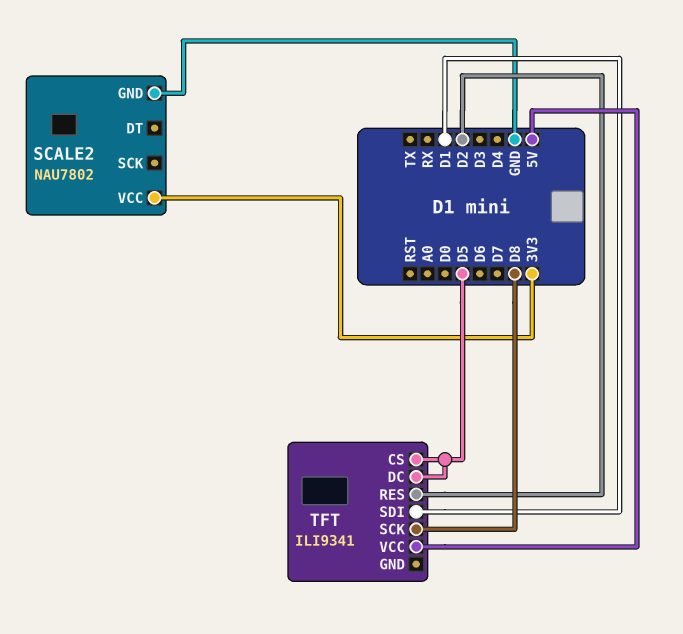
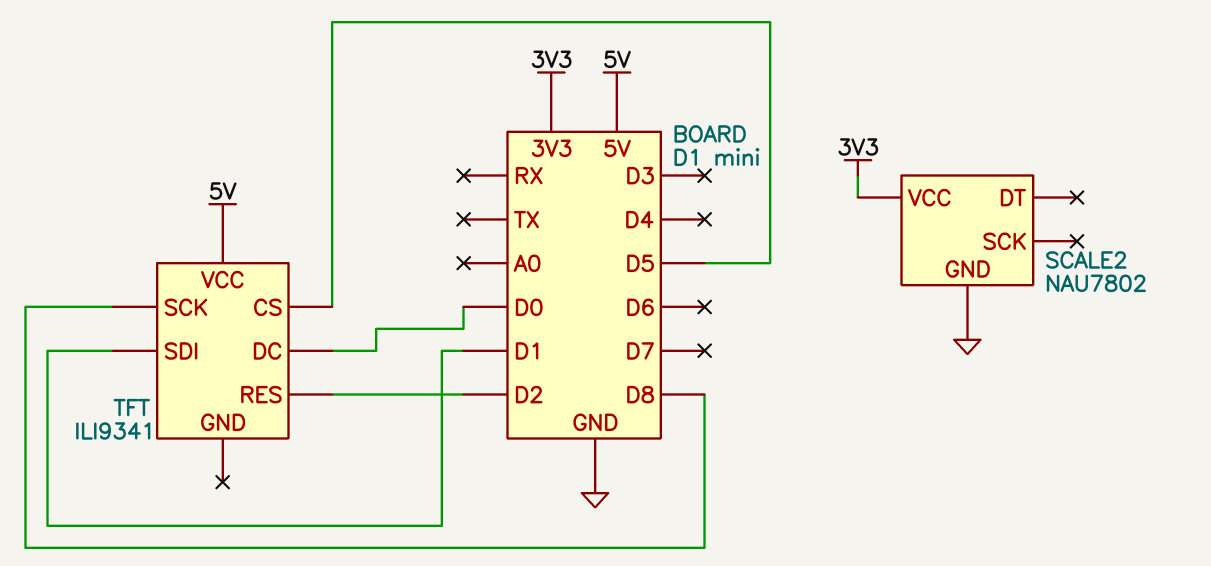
TFT pin DC: D5 -> D0

